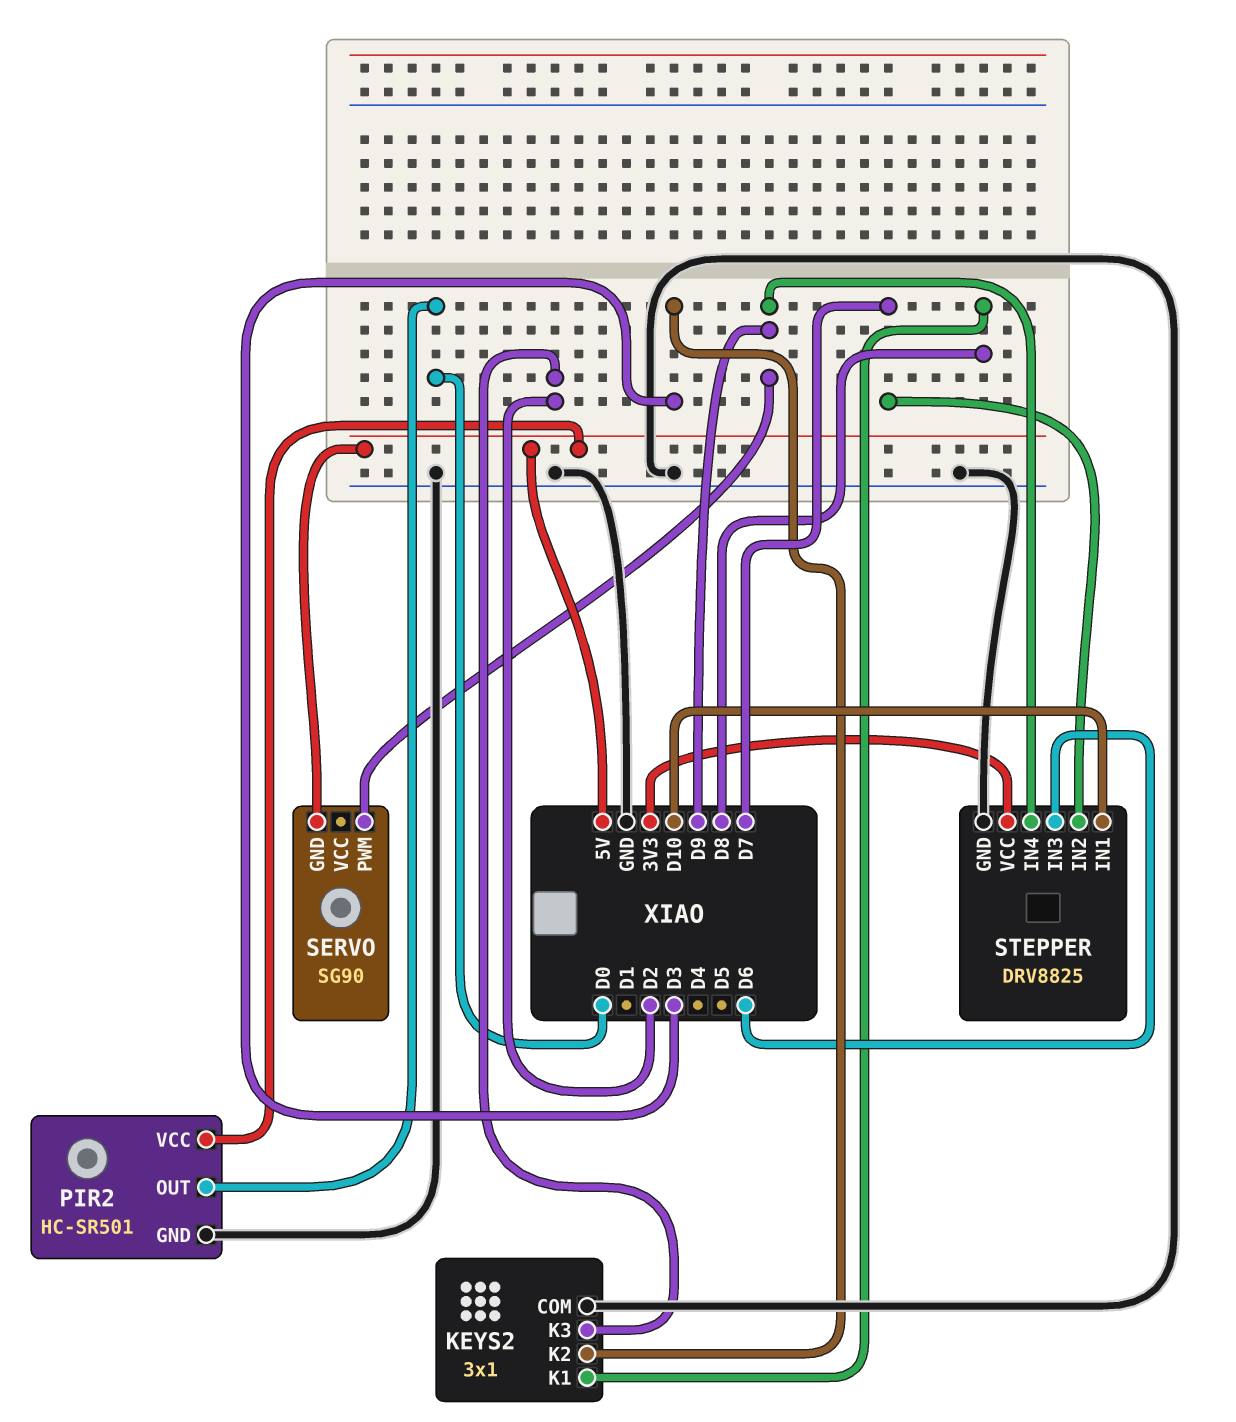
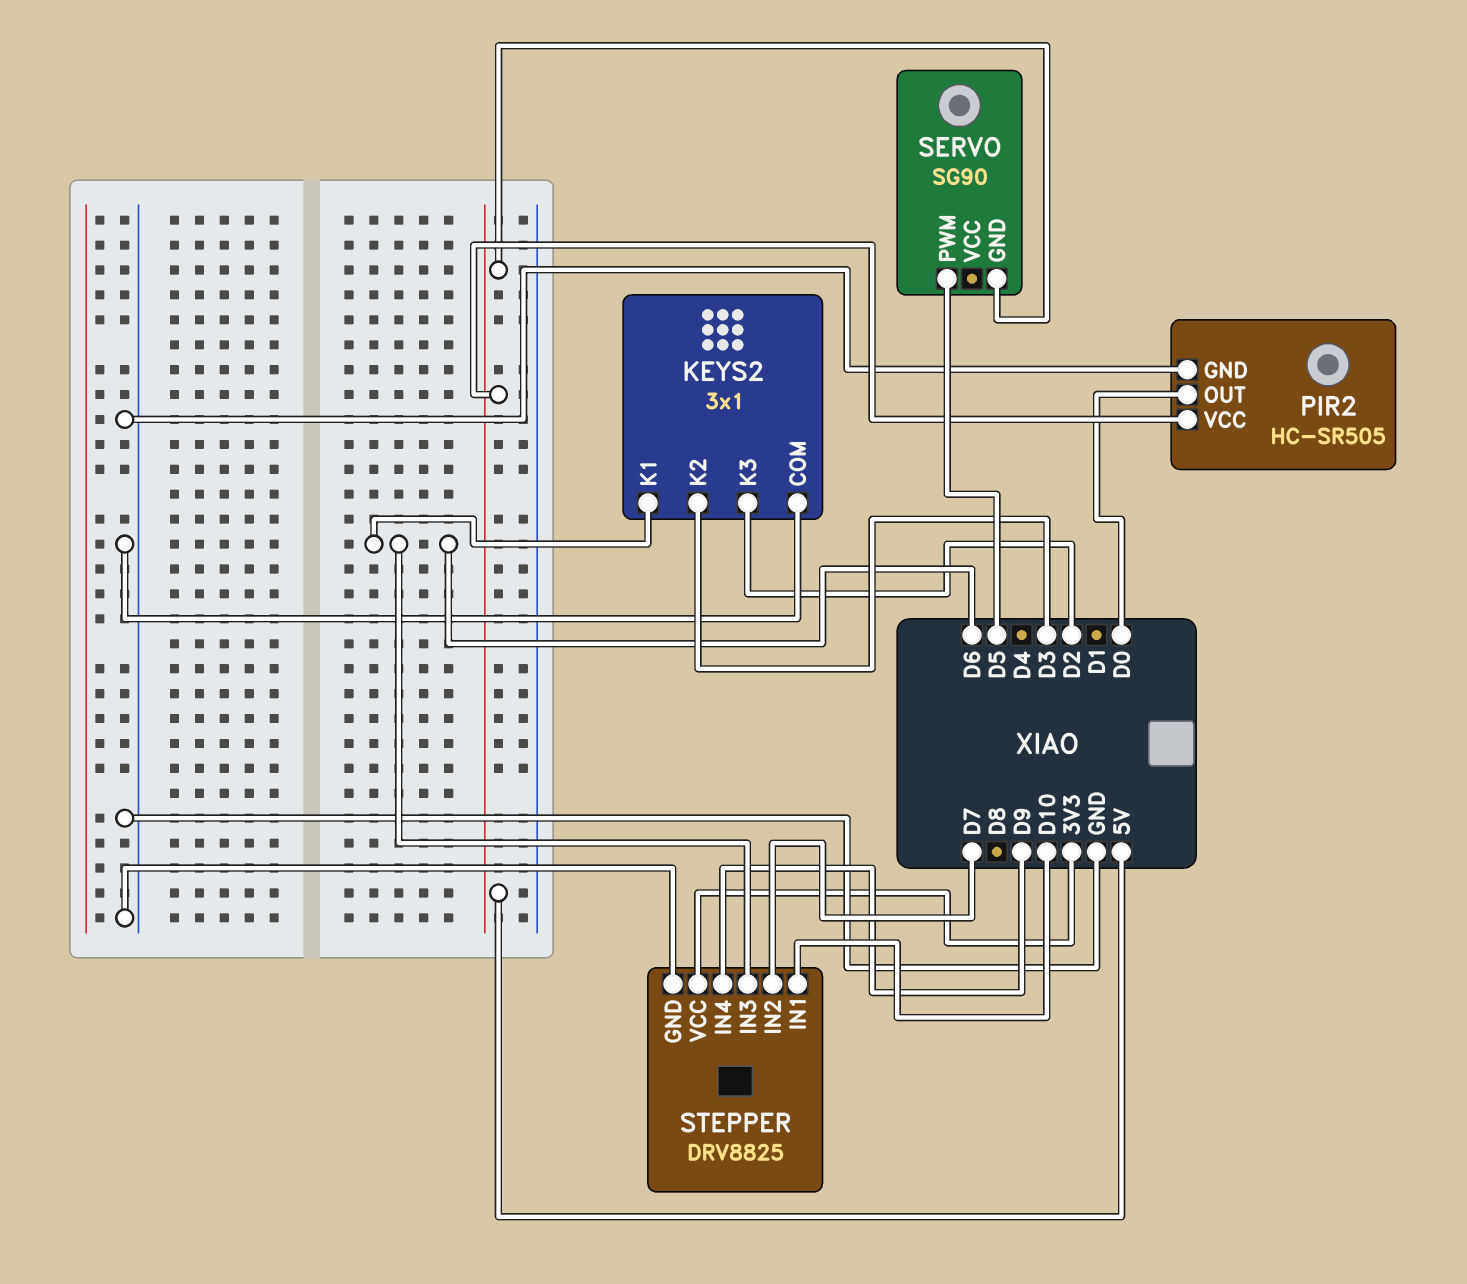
KEYS2 pin K1: D8 -> D6
PIR2: HC-SR501 -> HC-SR505
SERVO pin PWM: D9 -> D5

